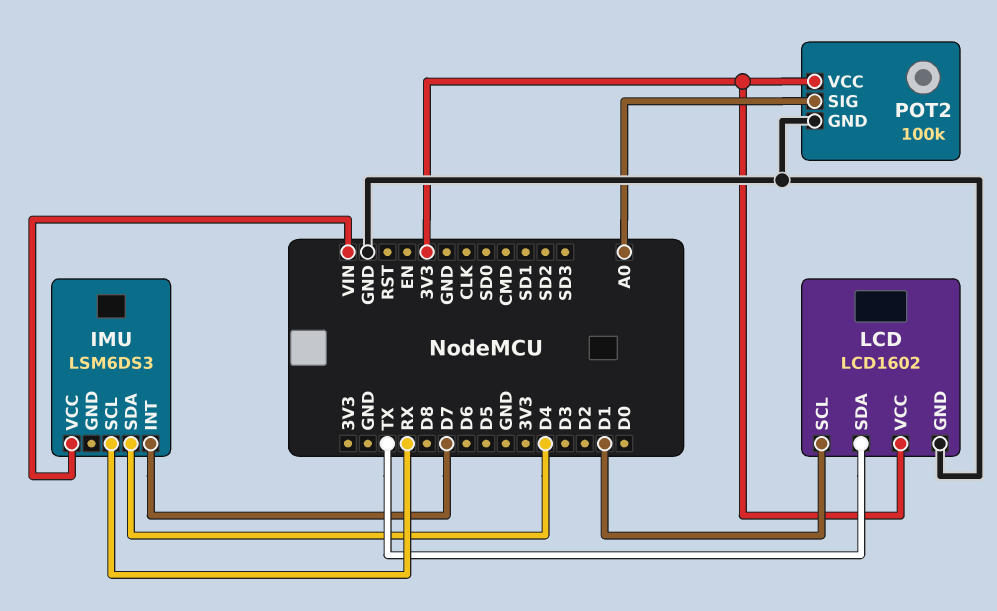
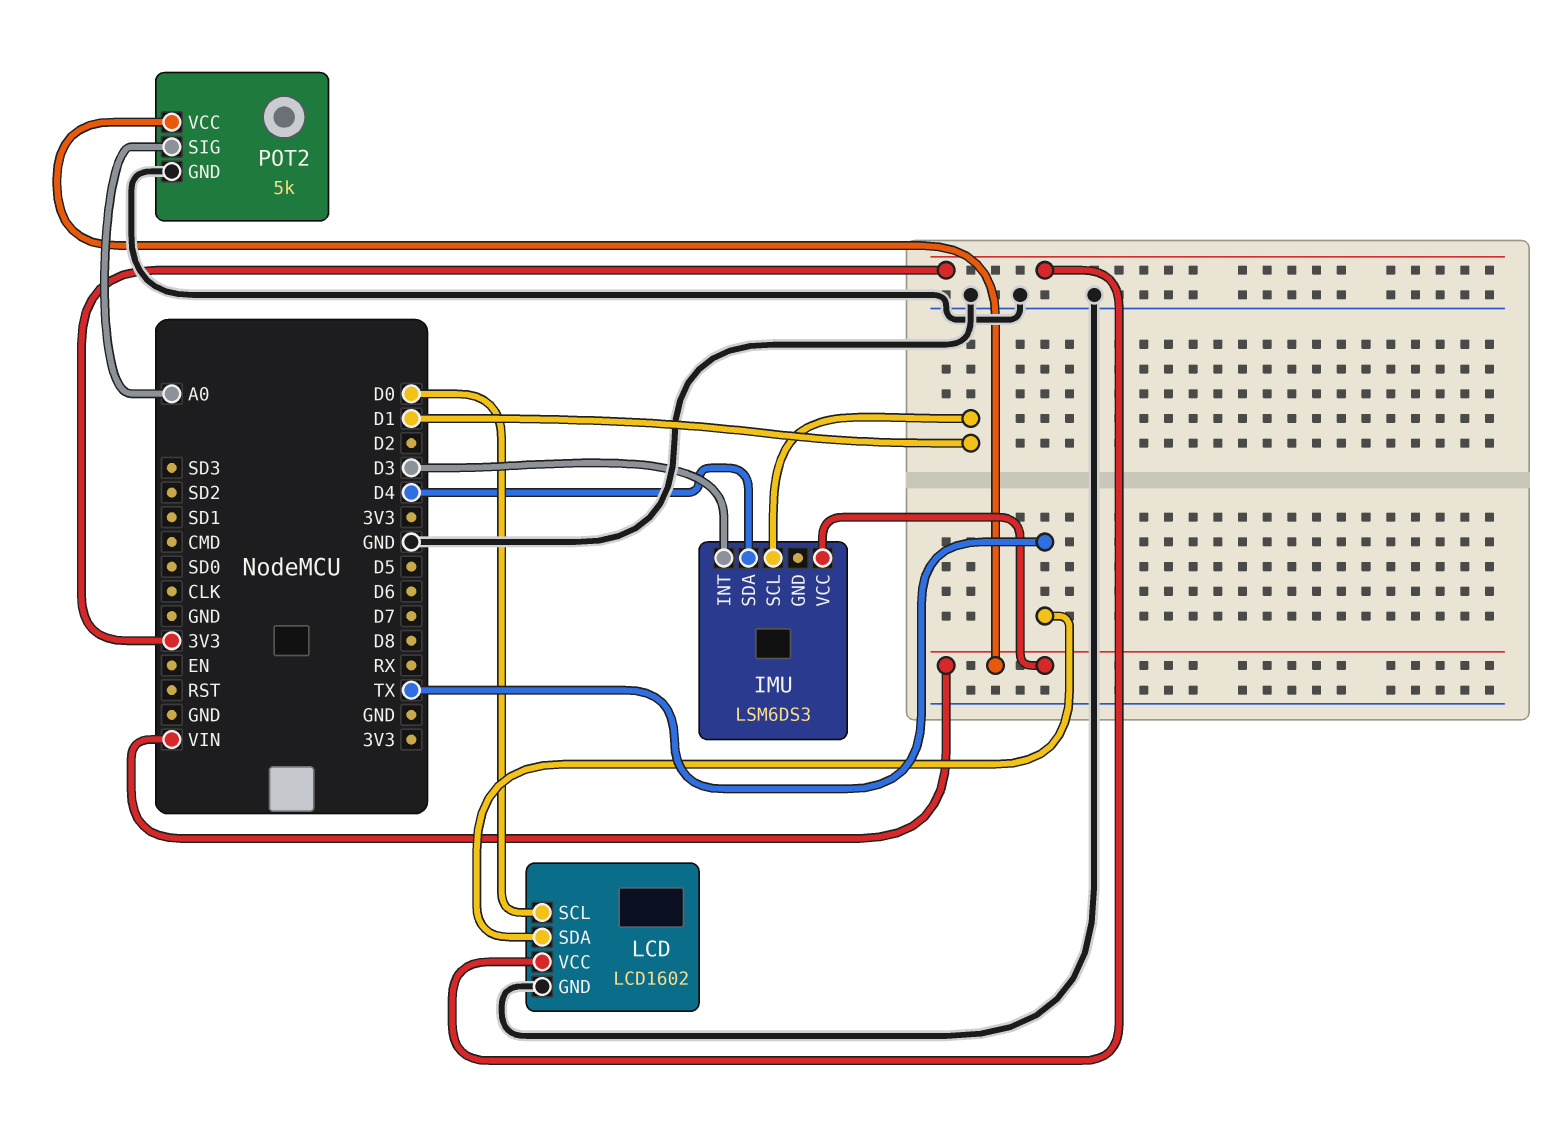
IMU pin INT: D7 -> D3
IMU pin SCL: RX -> D1
LCD pin SCL: D1 -> D0
POT2: 100k -> 5k
POT2 pin VCC: 3V3 -> VIN

